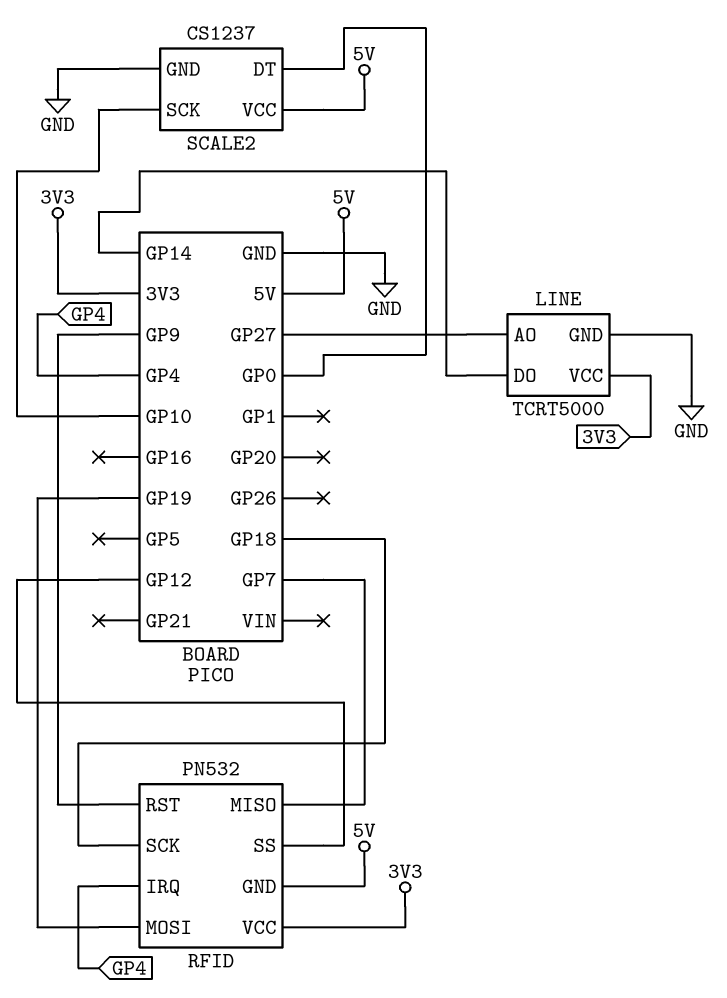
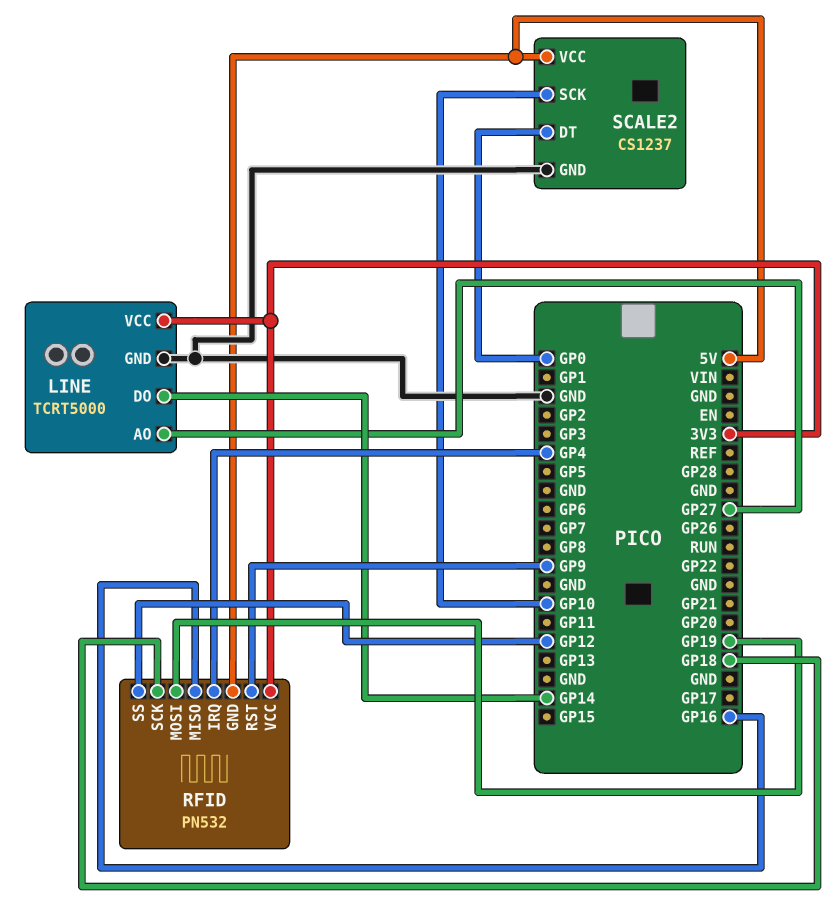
RFID pin MISO: GP7 -> GP16

